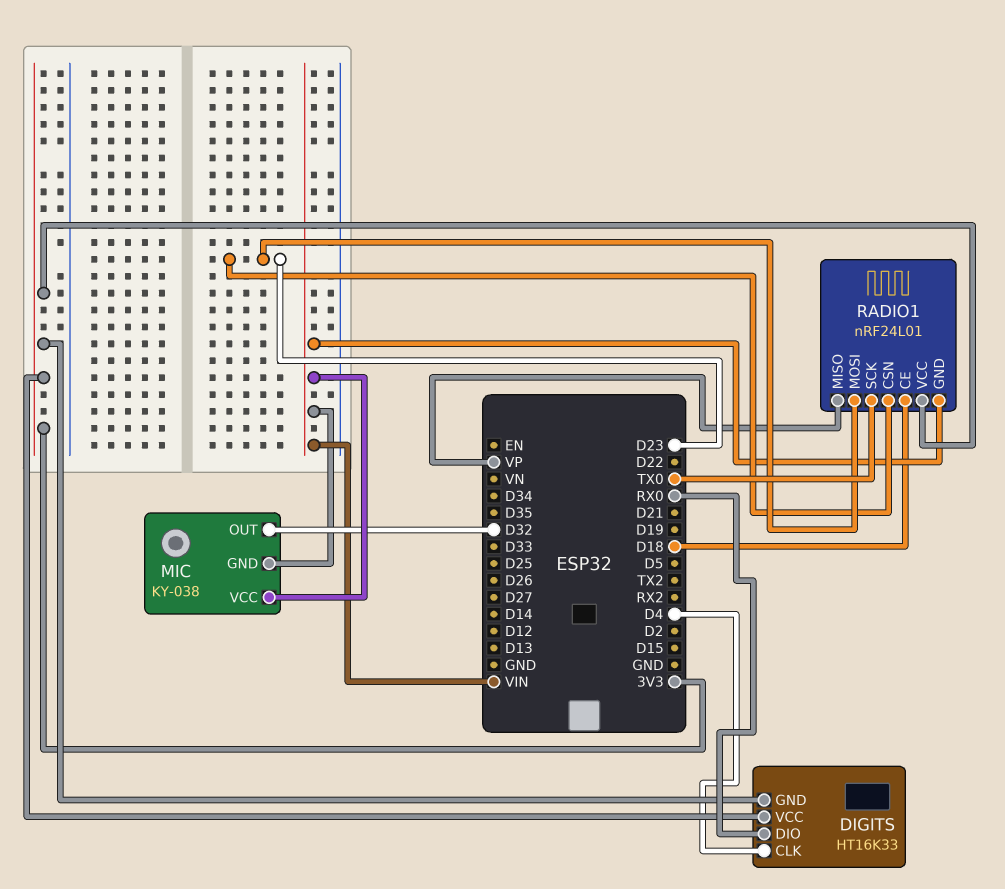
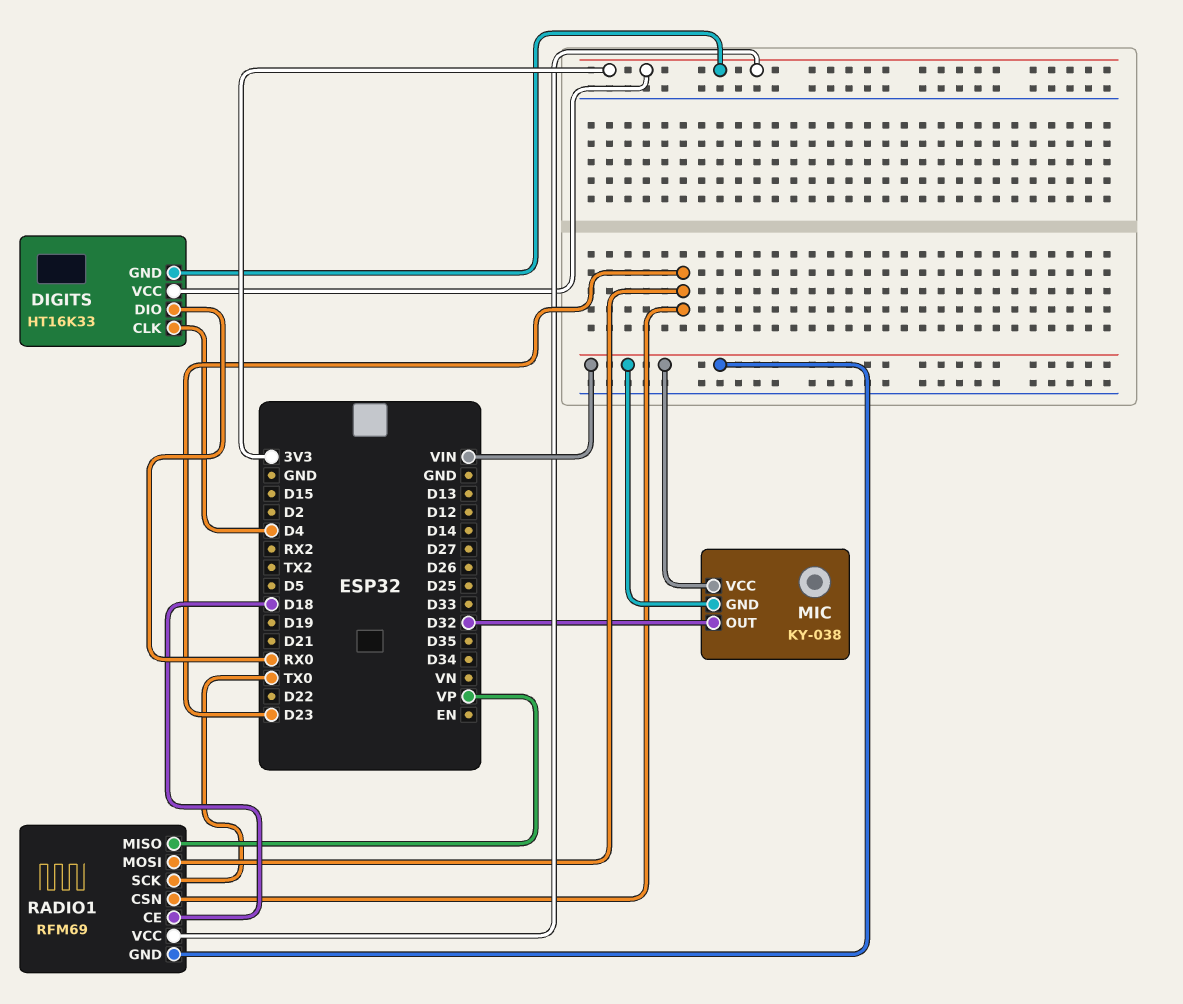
RADIO1: nRF24L01 -> RFM69

